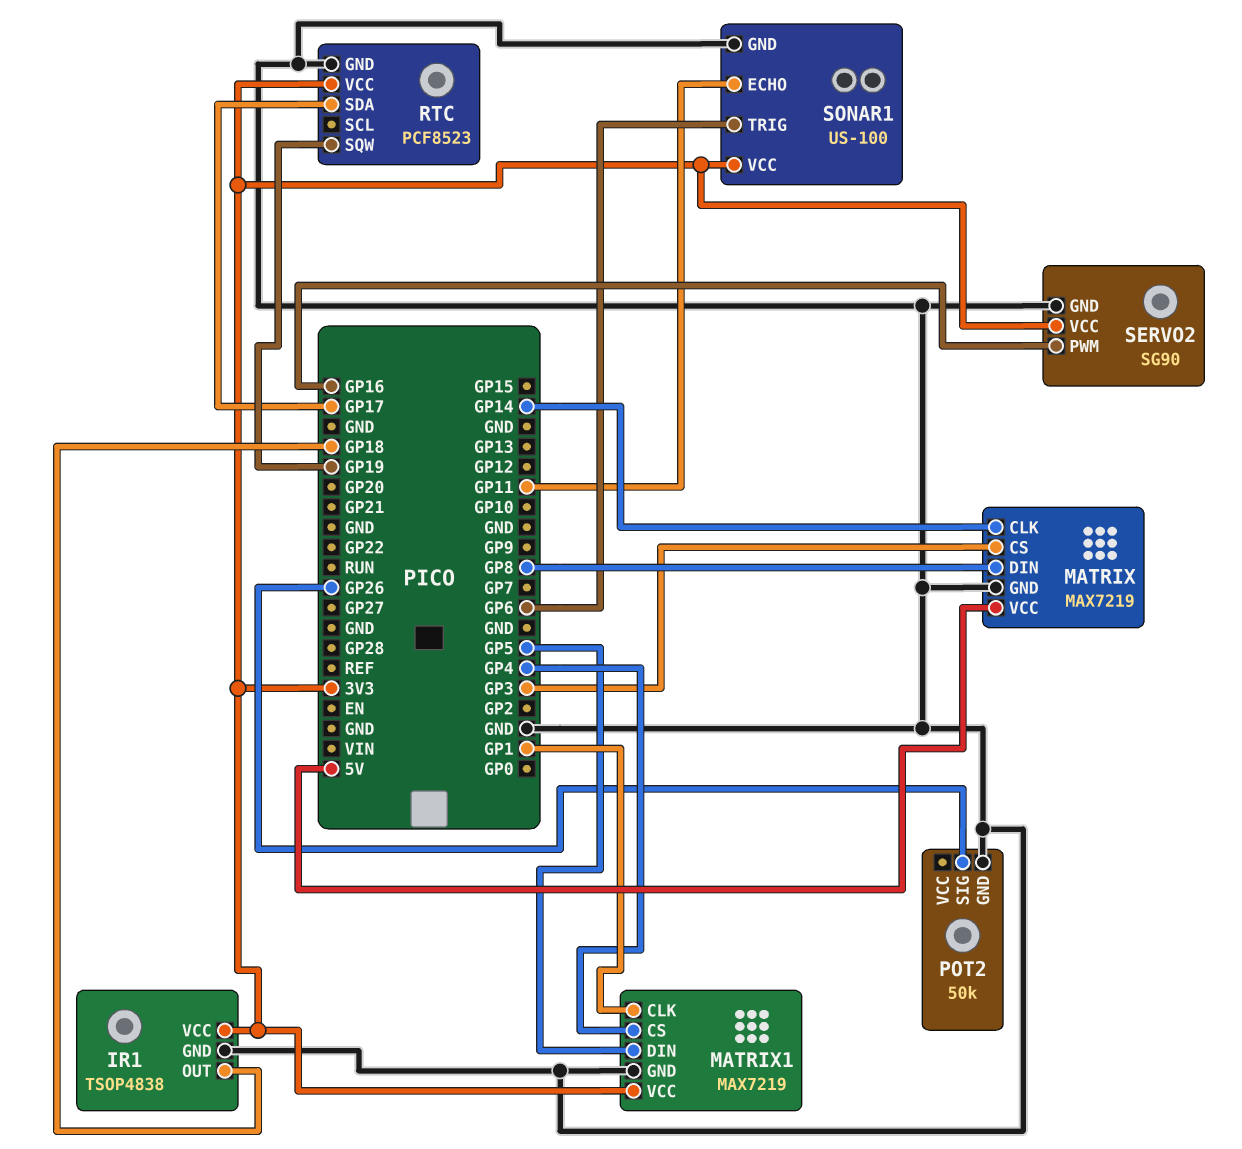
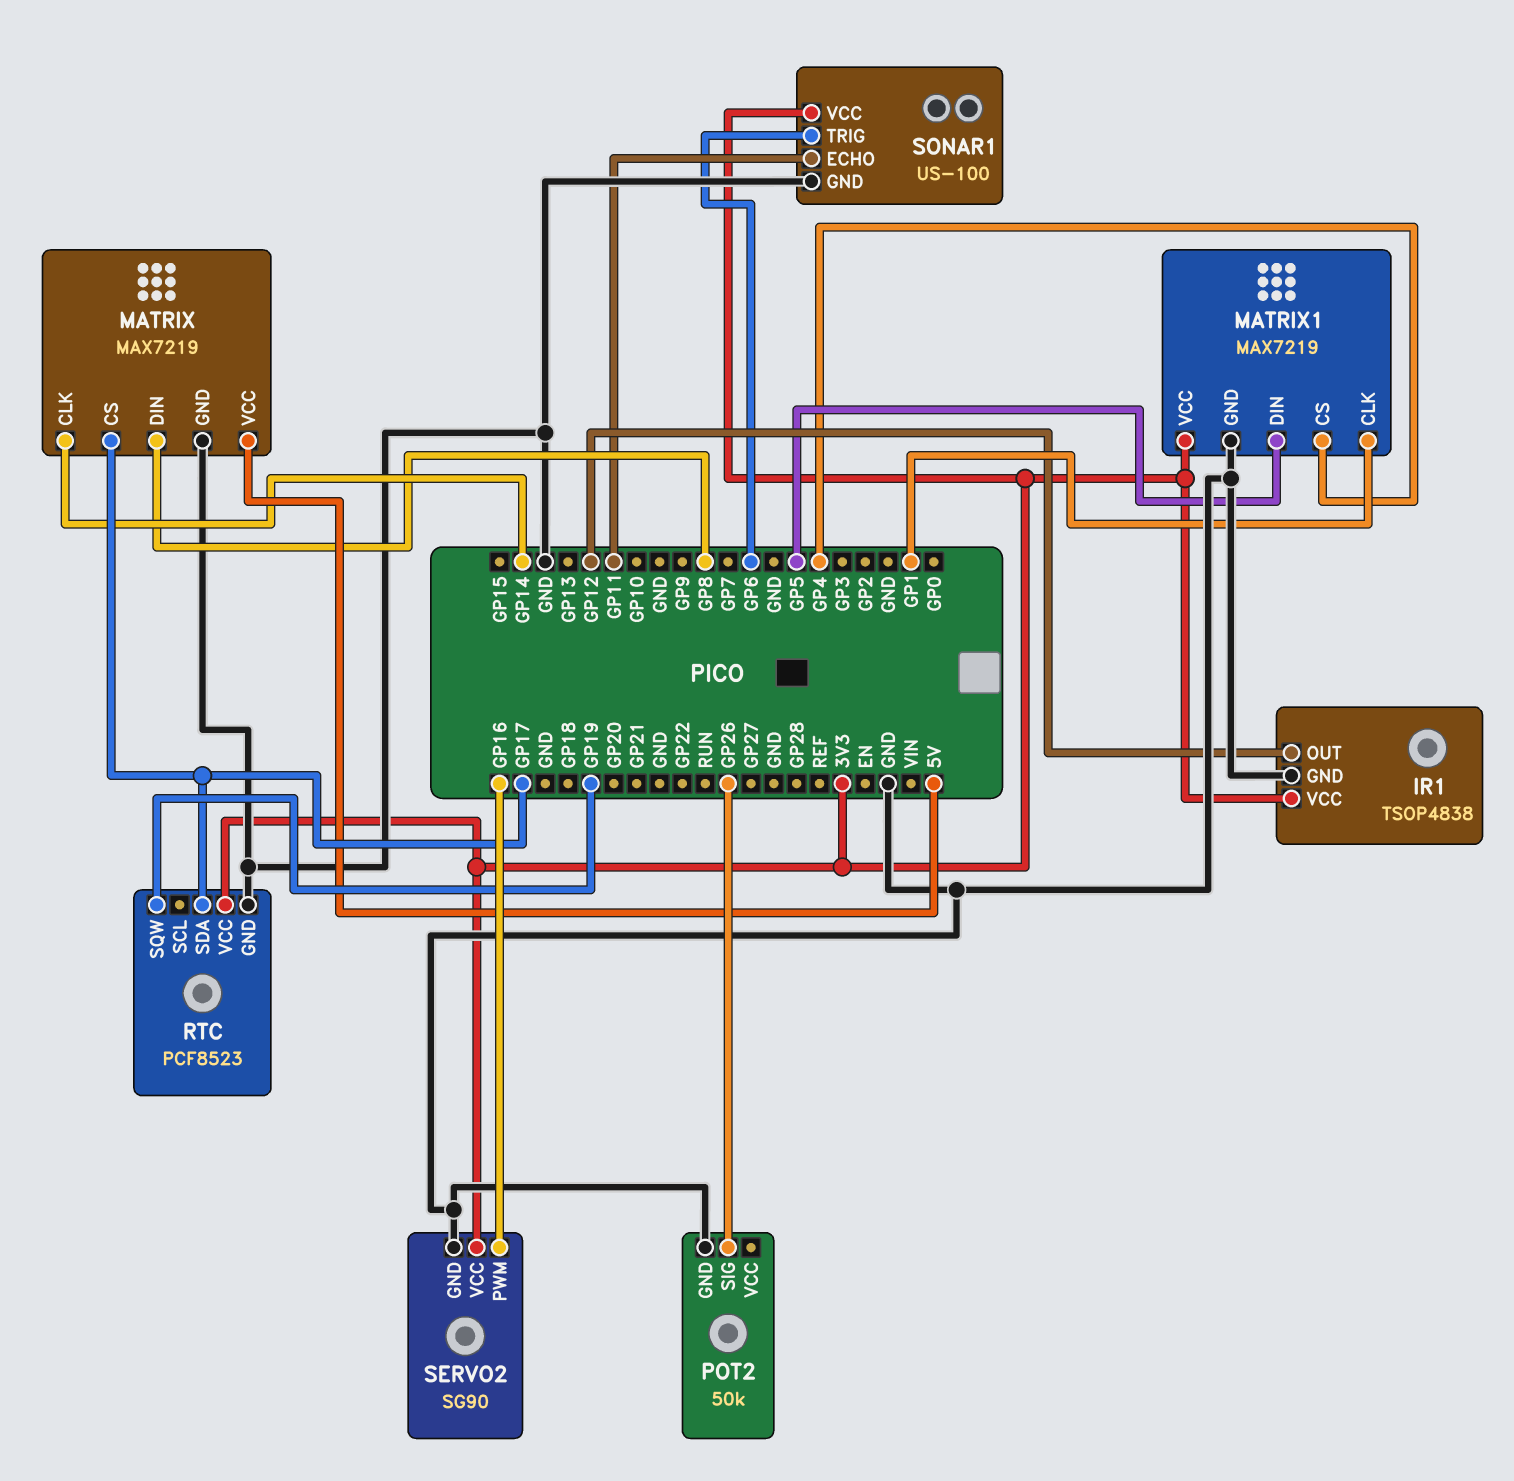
IR1 pin OUT: GP18 -> GP12
MATRIX pin CS: GP3 -> GP17

